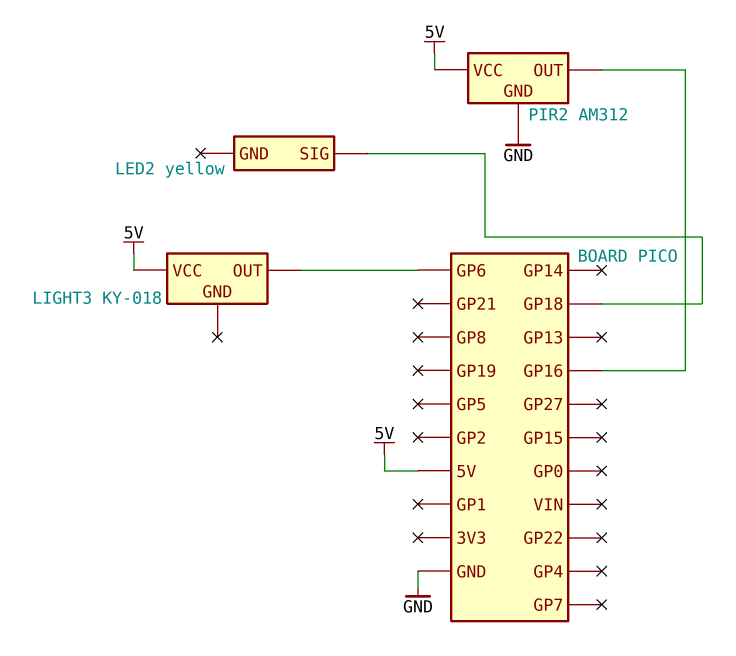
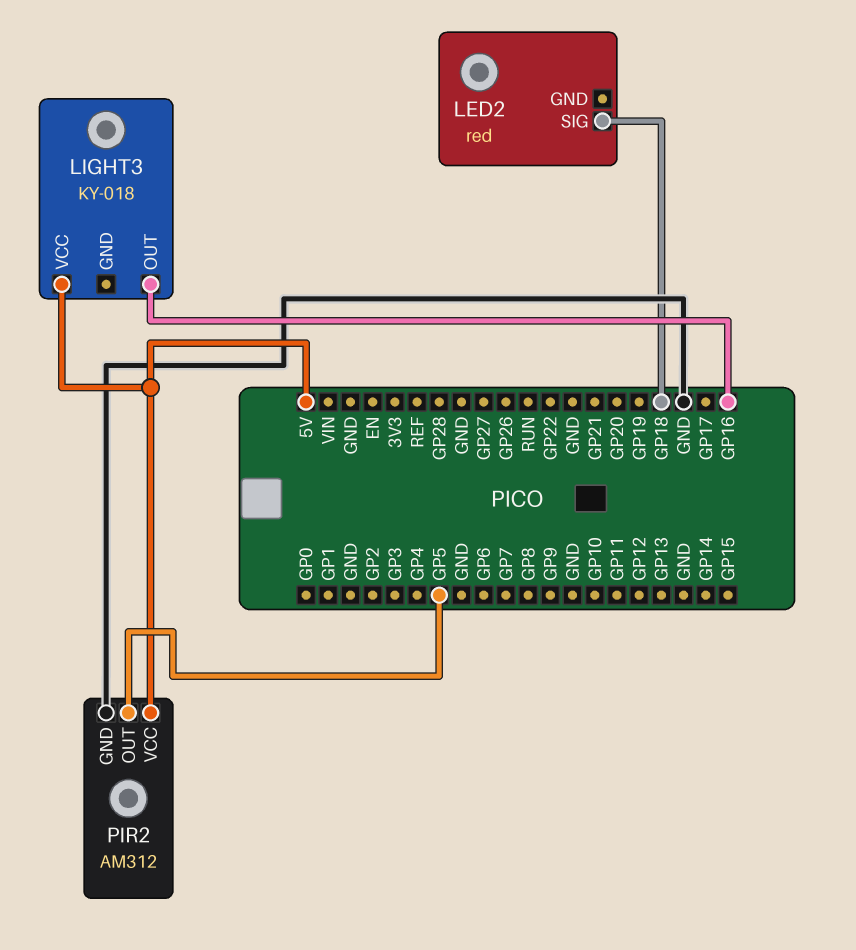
LED2: yellow -> red
LIGHT3 pin OUT: GP6 -> GP16
PIR2 pin OUT: GP16 -> GP5

